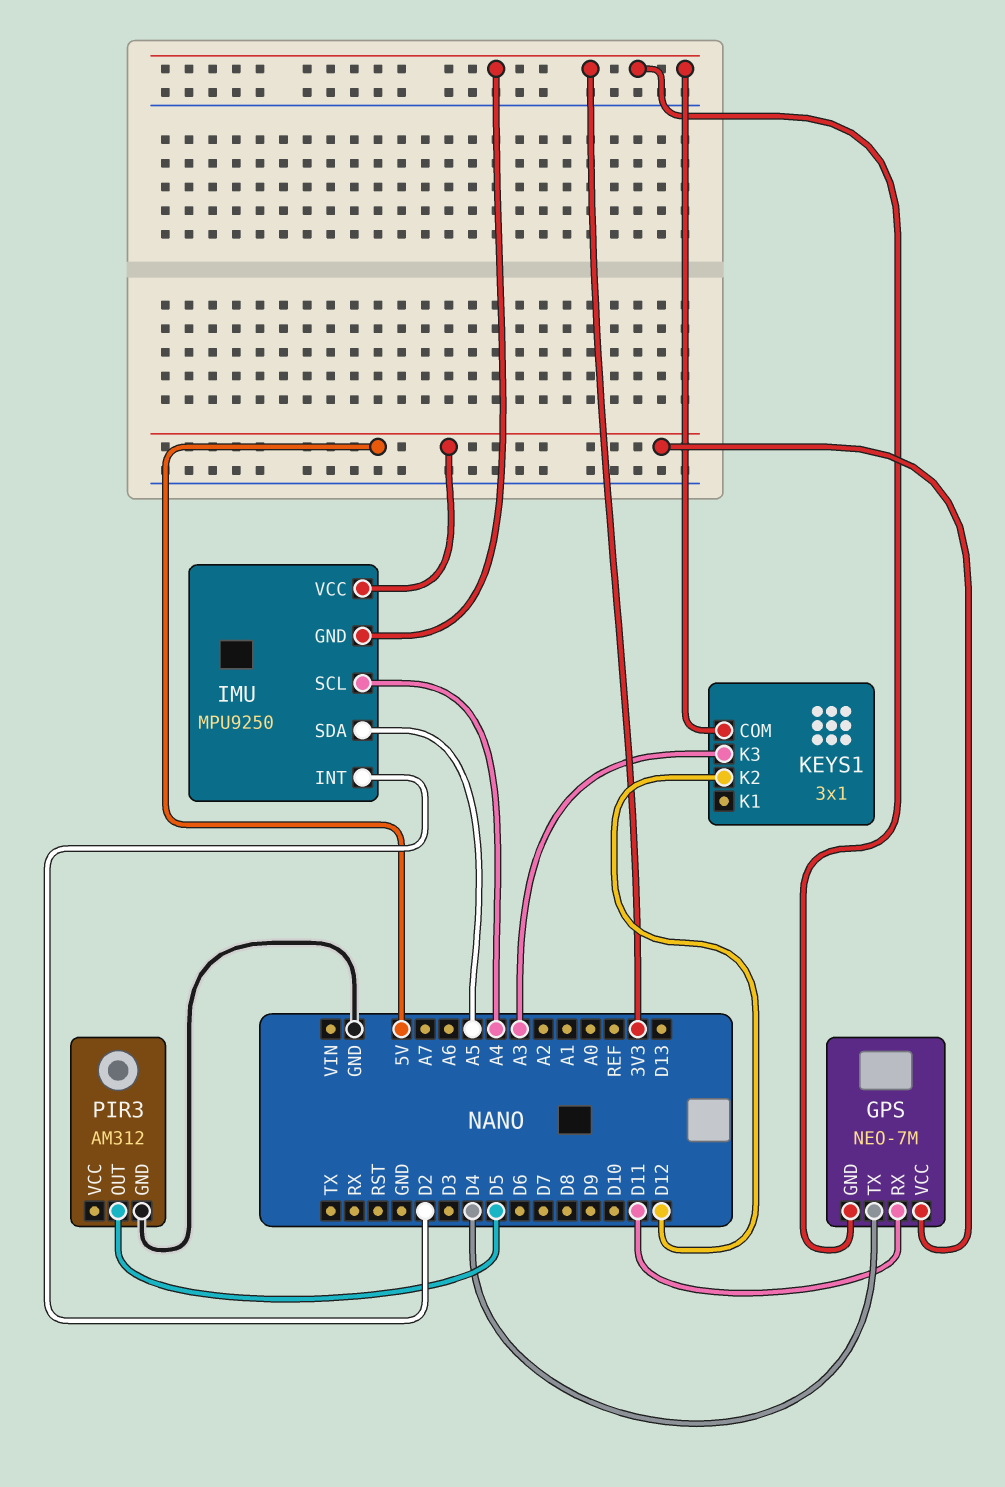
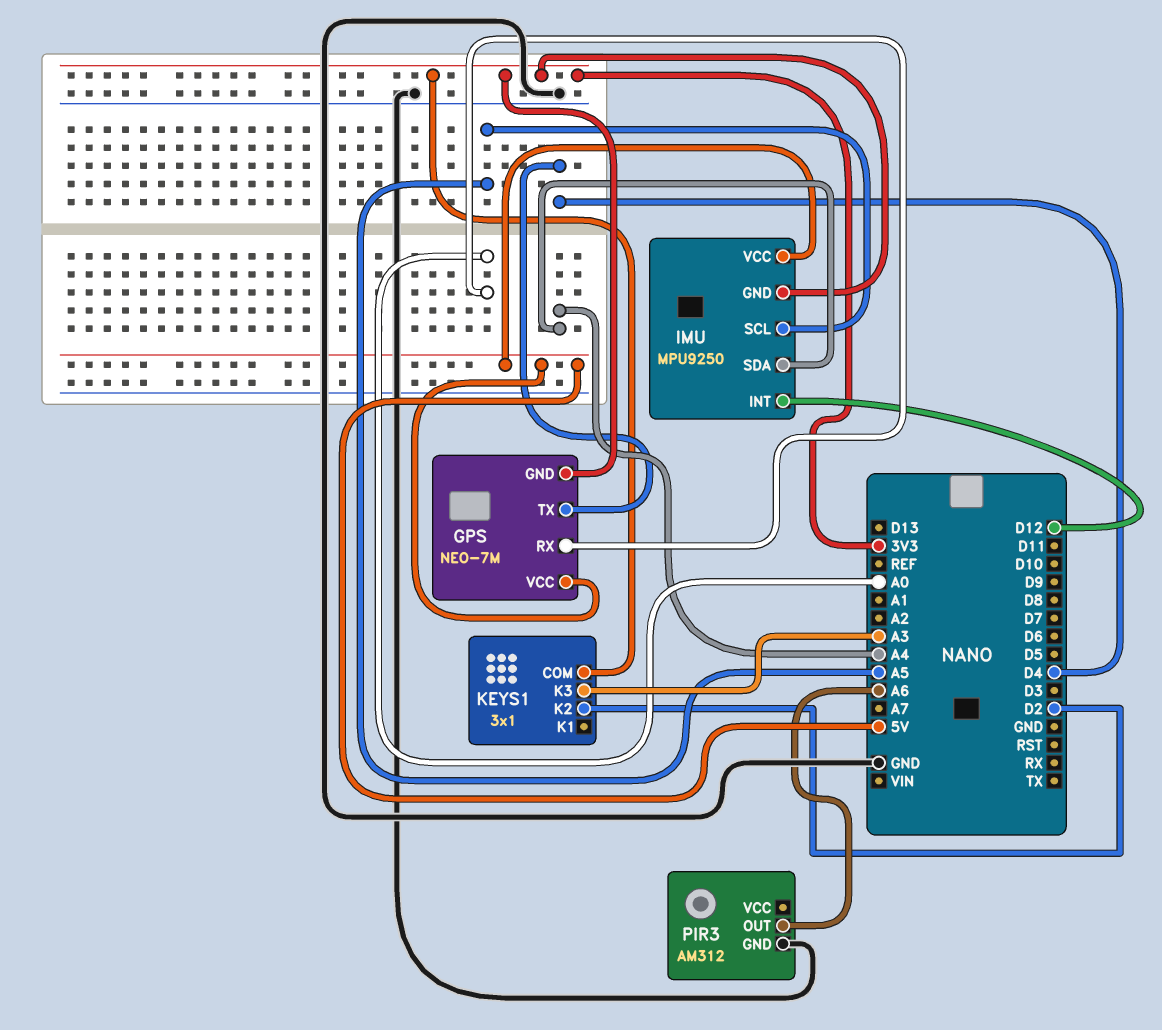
GPS pin RX: D11 -> A0
IMU pin INT: D2 -> D12
IMU pin SCL: A4 -> A5
IMU pin SDA: A5 -> A4
KEYS1 pin K2: D12 -> D2
PIR3 pin OUT: D5 -> A6

